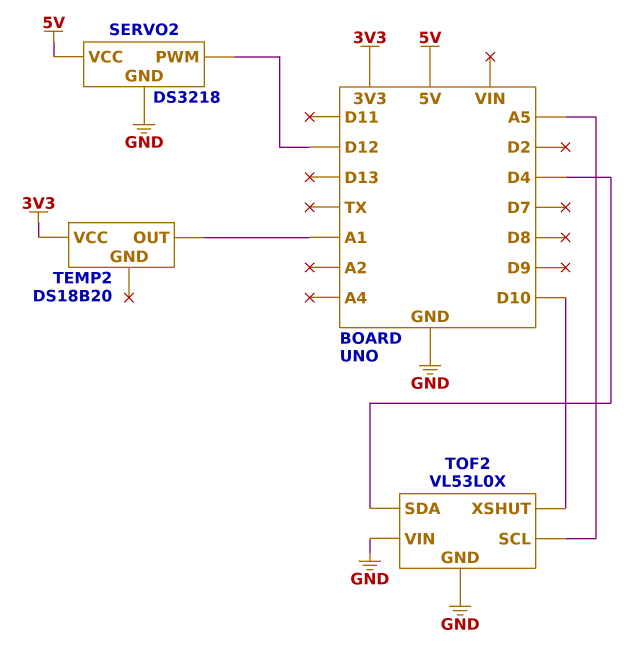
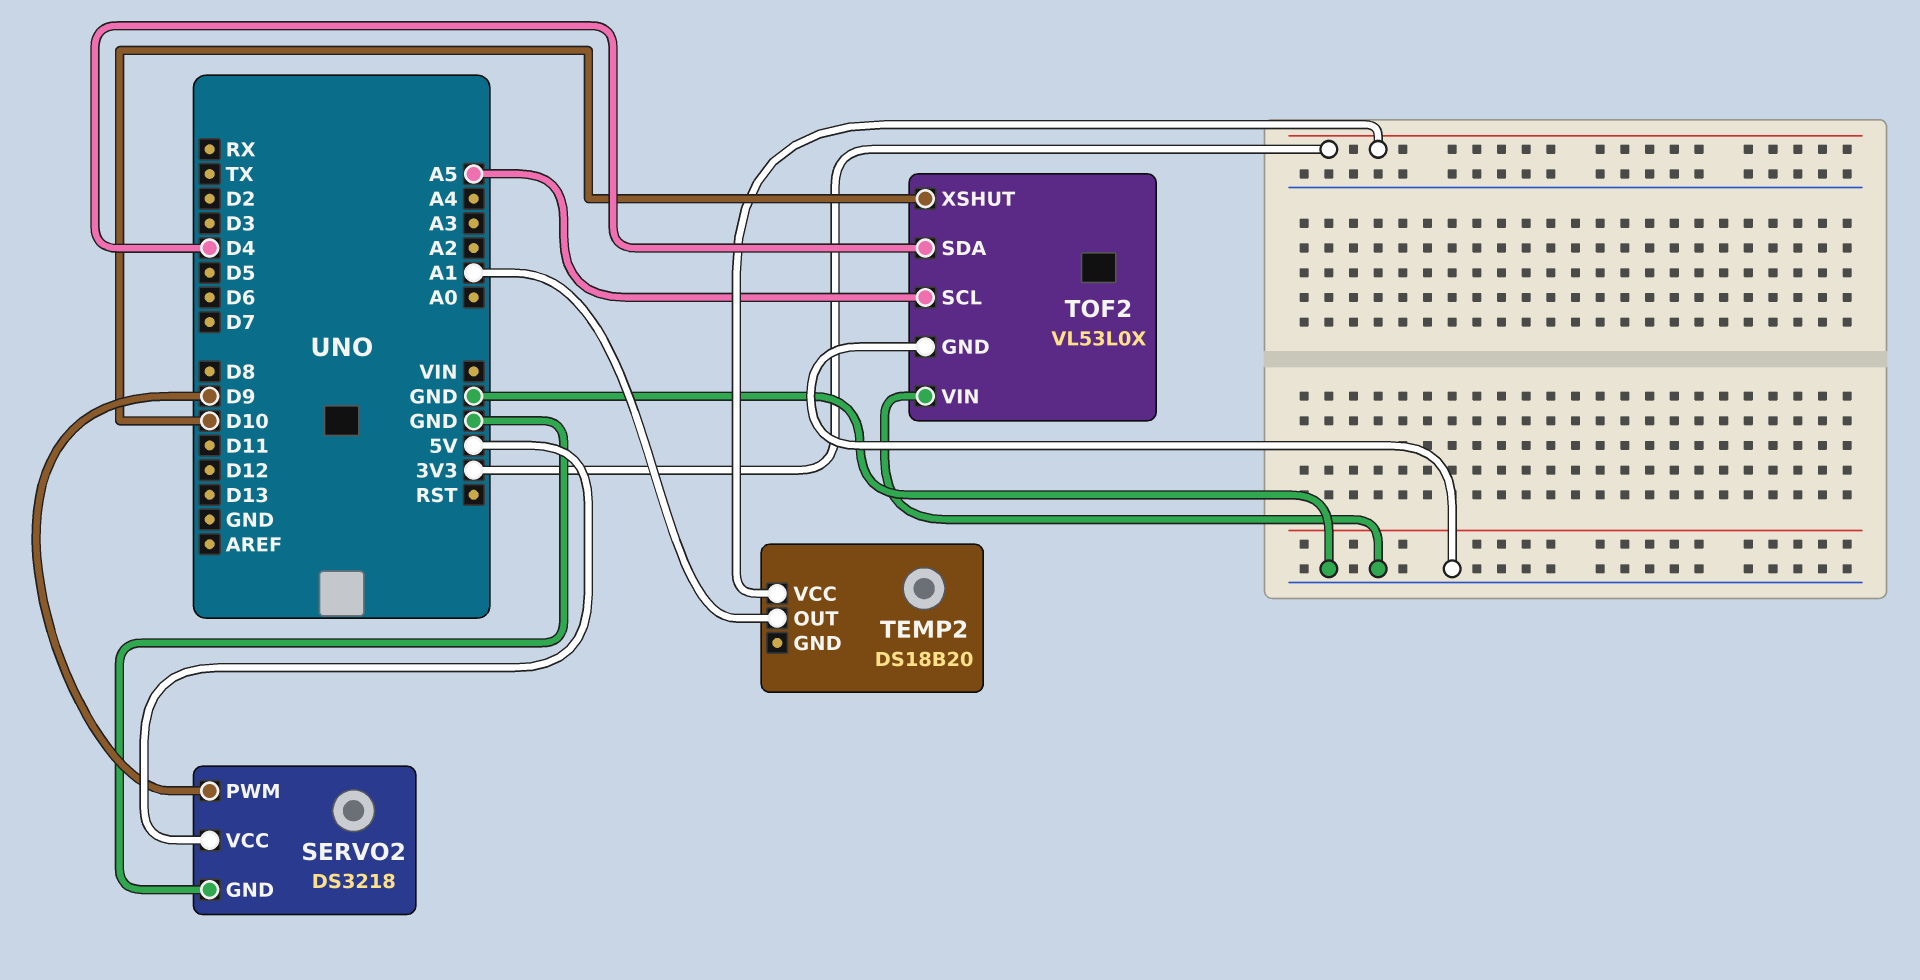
SERVO2 pin PWM: D12 -> D9

